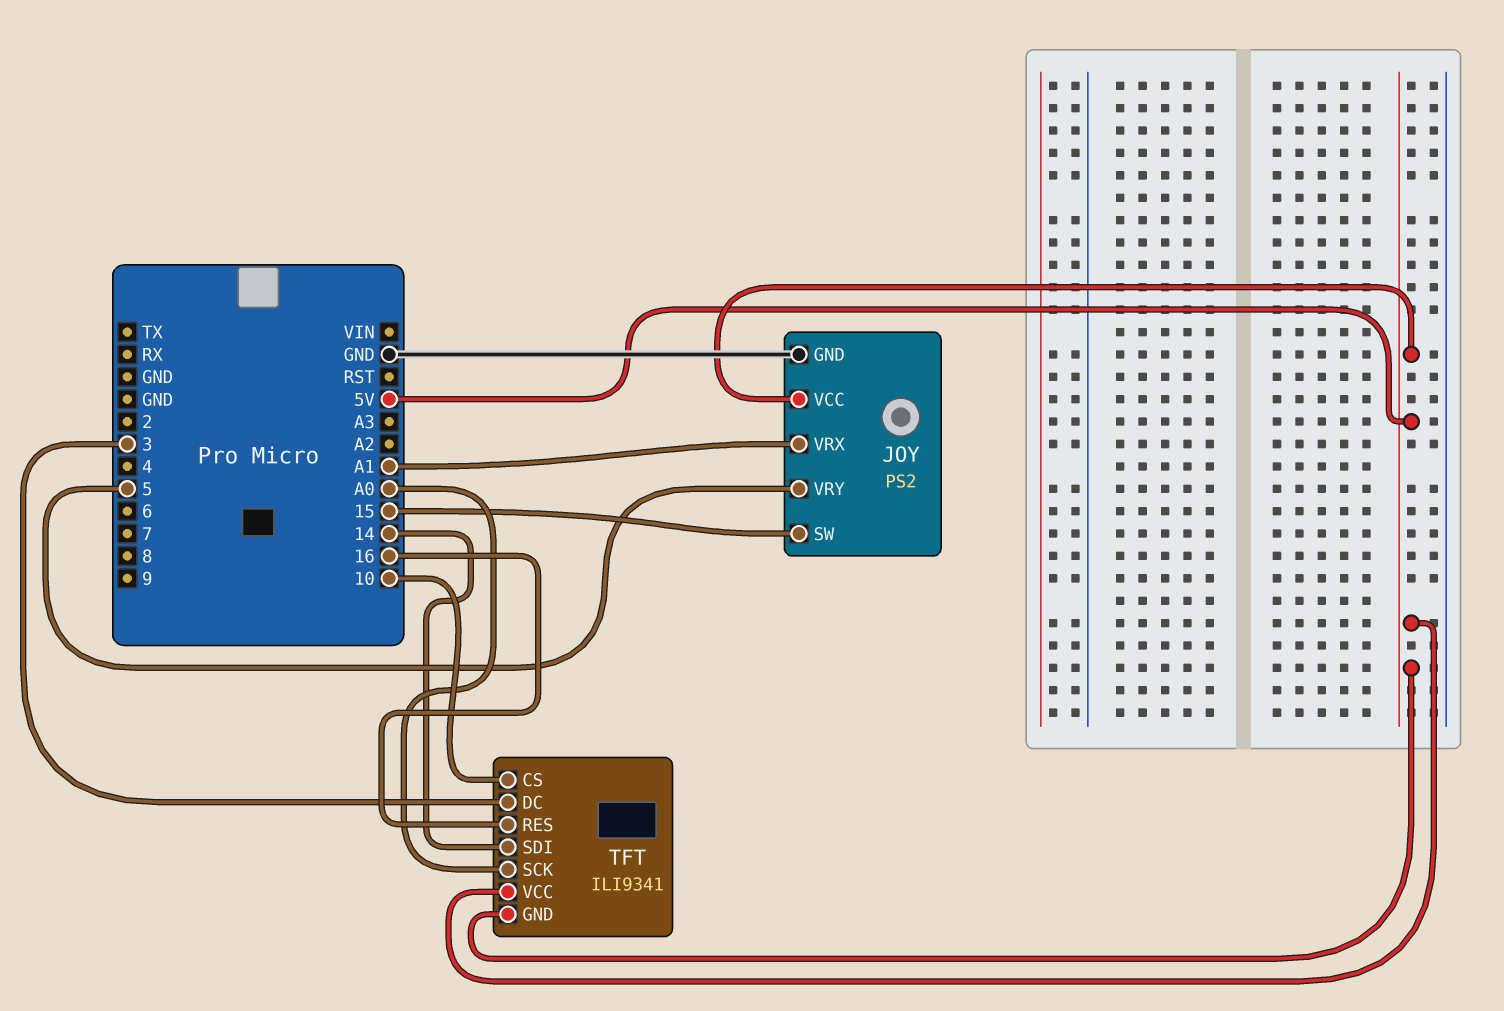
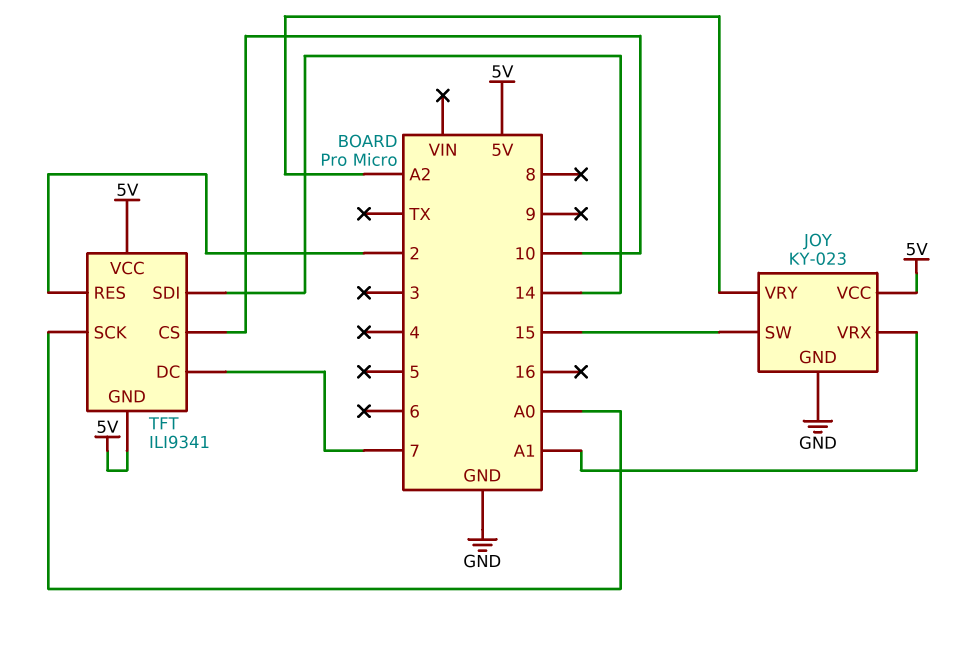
JOY: PS2 -> KY-023
JOY pin VRY: 5 -> A2
TFT pin DC: 3 -> 7
TFT pin RES: 16 -> 2

